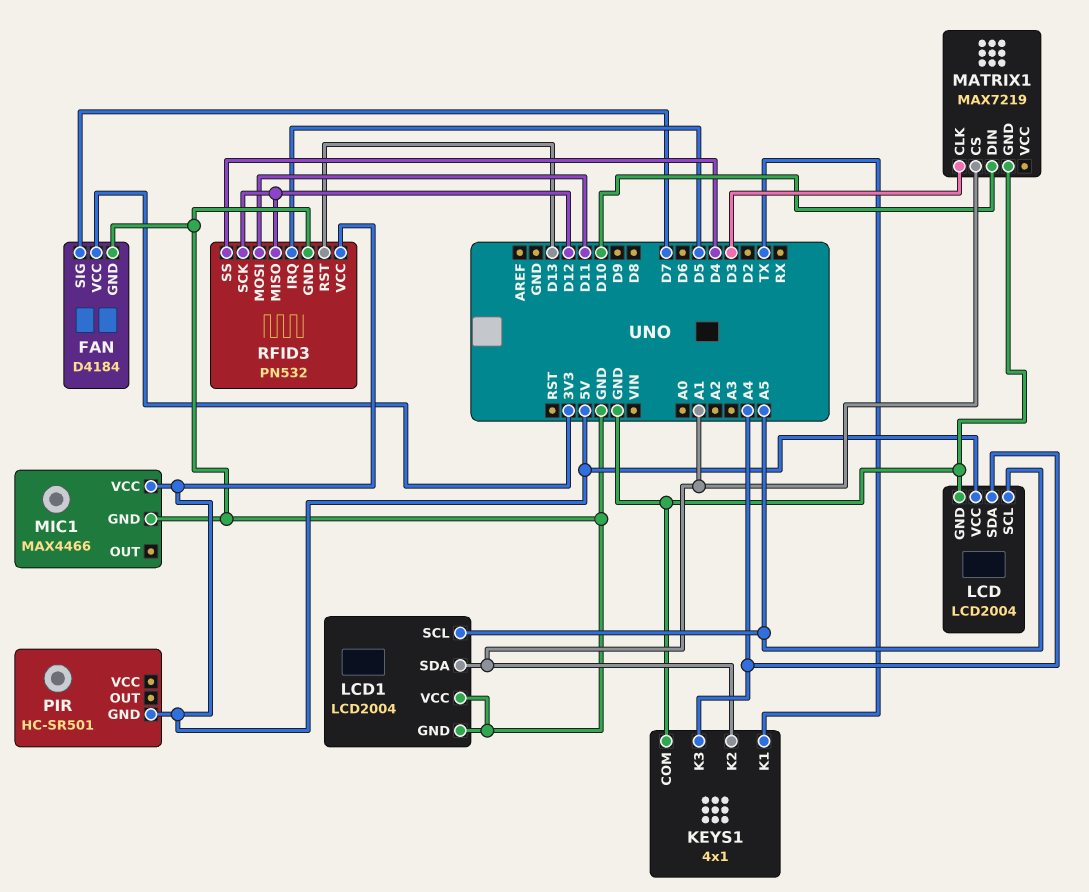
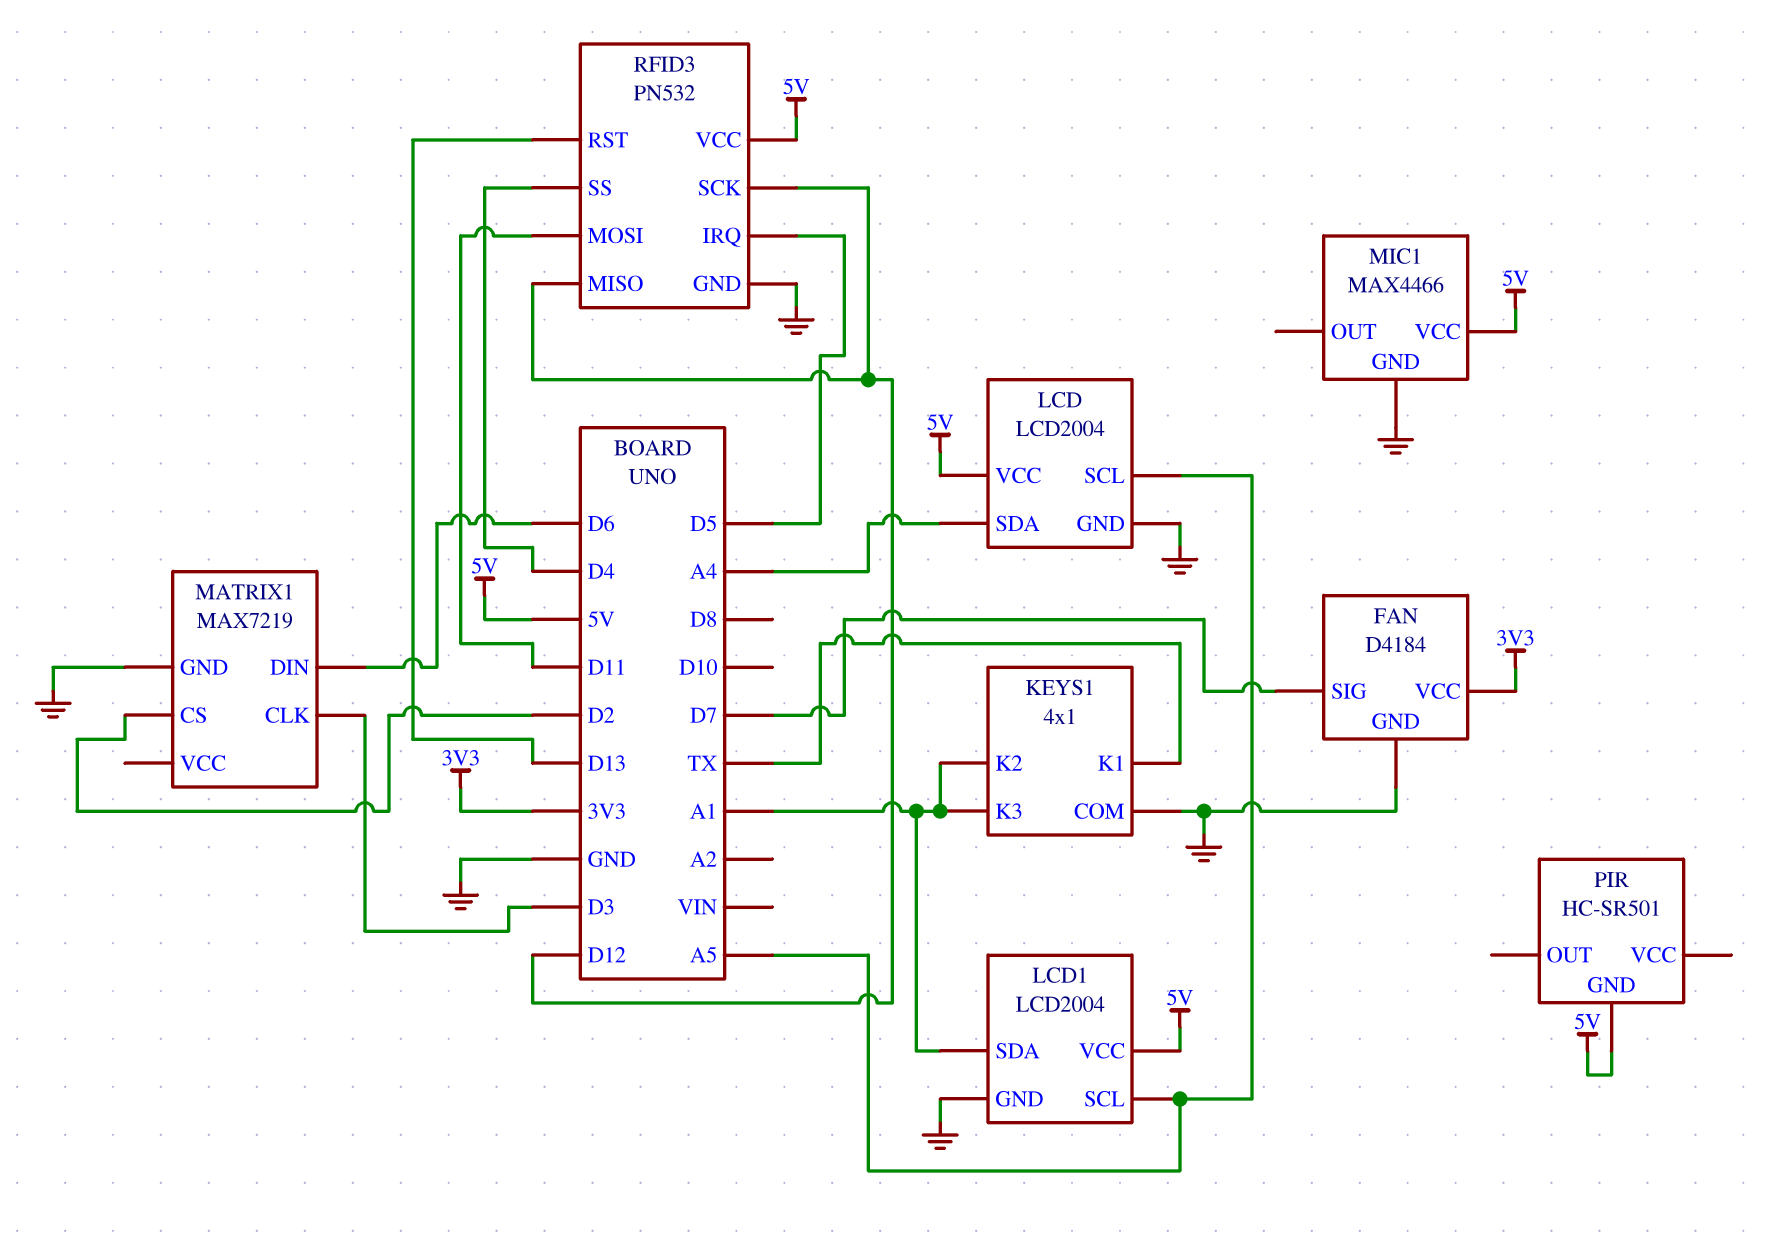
KEYS1 pin K3: A4 -> A1
LCD1 pin VCC: GND -> 5V
MATRIX1 pin CS: A1 -> D2
MATRIX1 pin DIN: D10 -> D6

